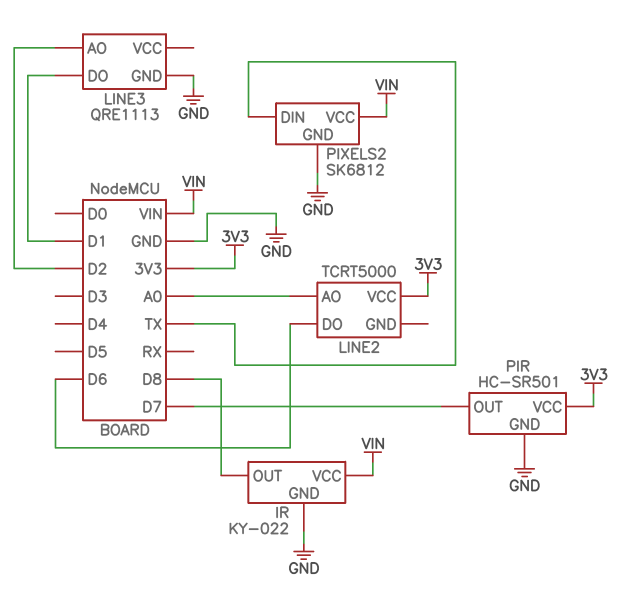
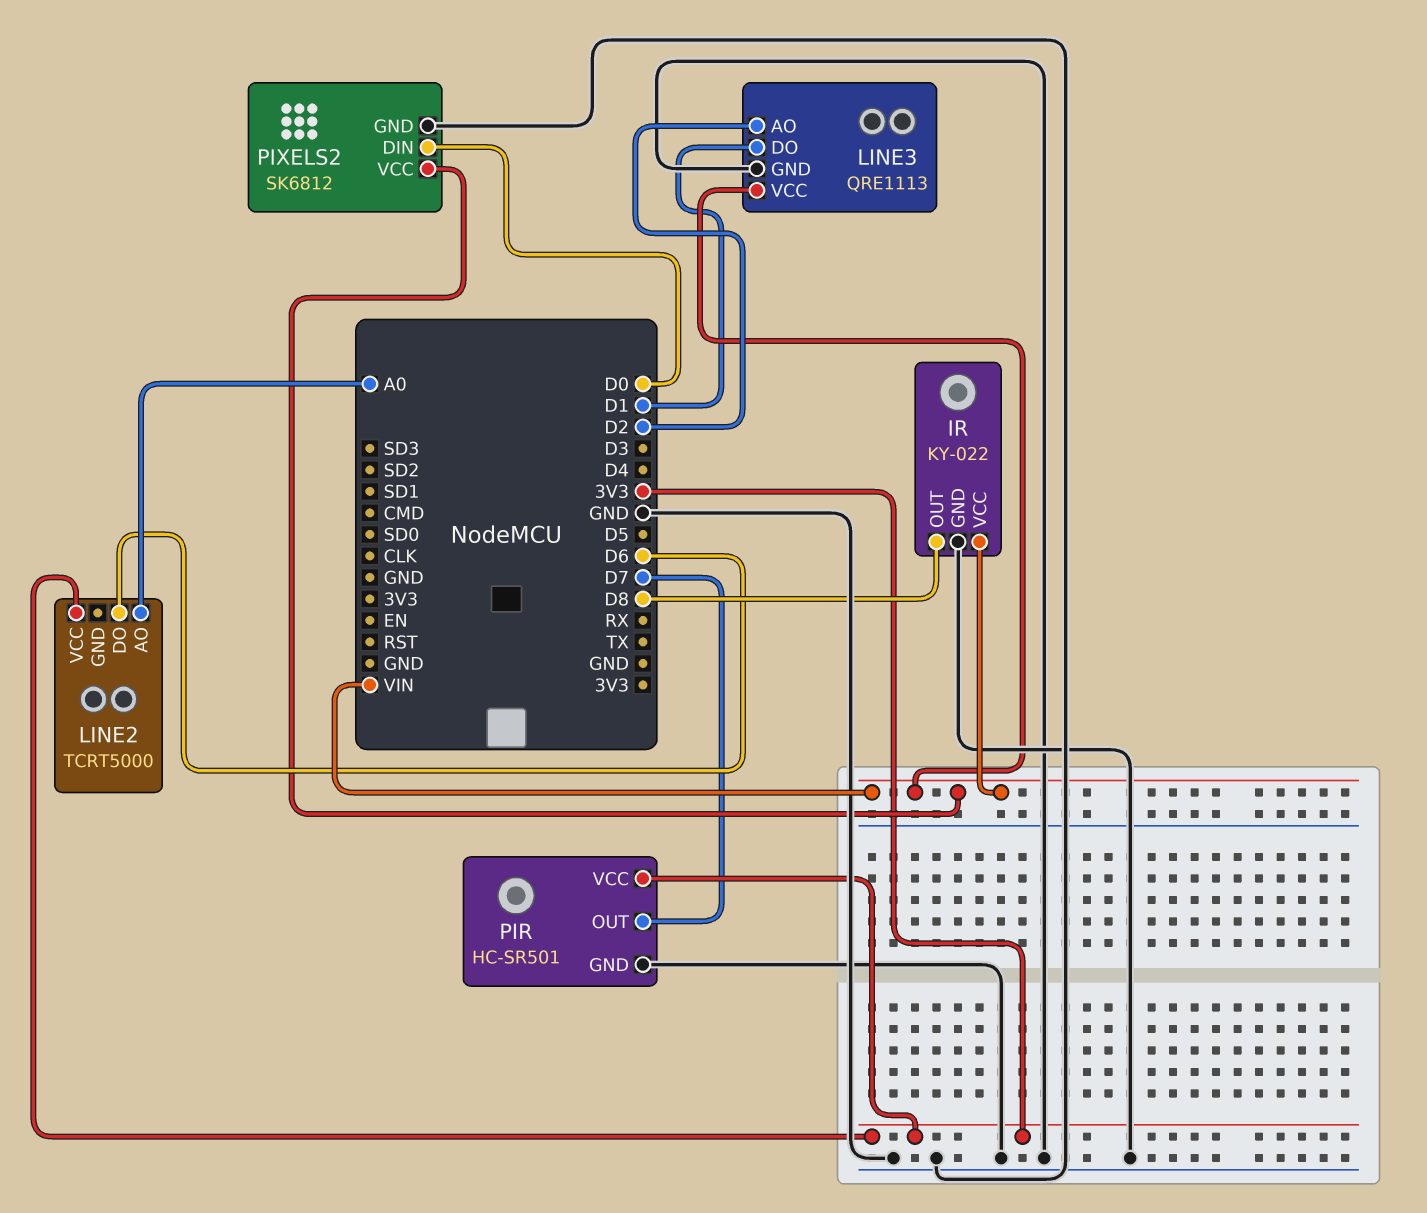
LINE3 pin VCC: none -> VIN
PIXELS2 pin DIN: TX -> D0

